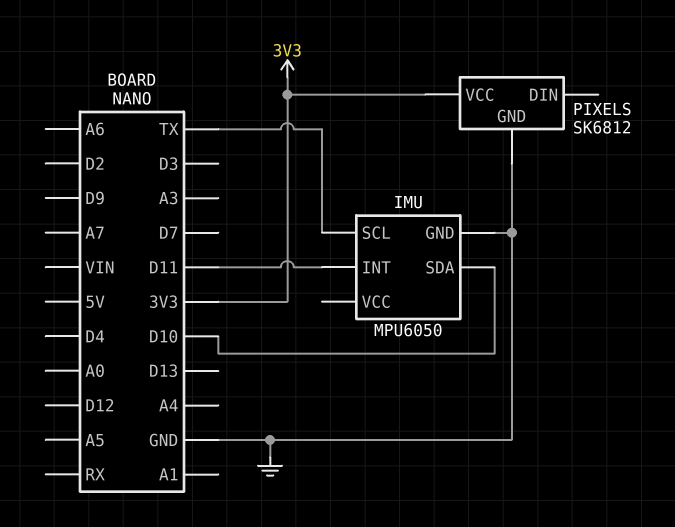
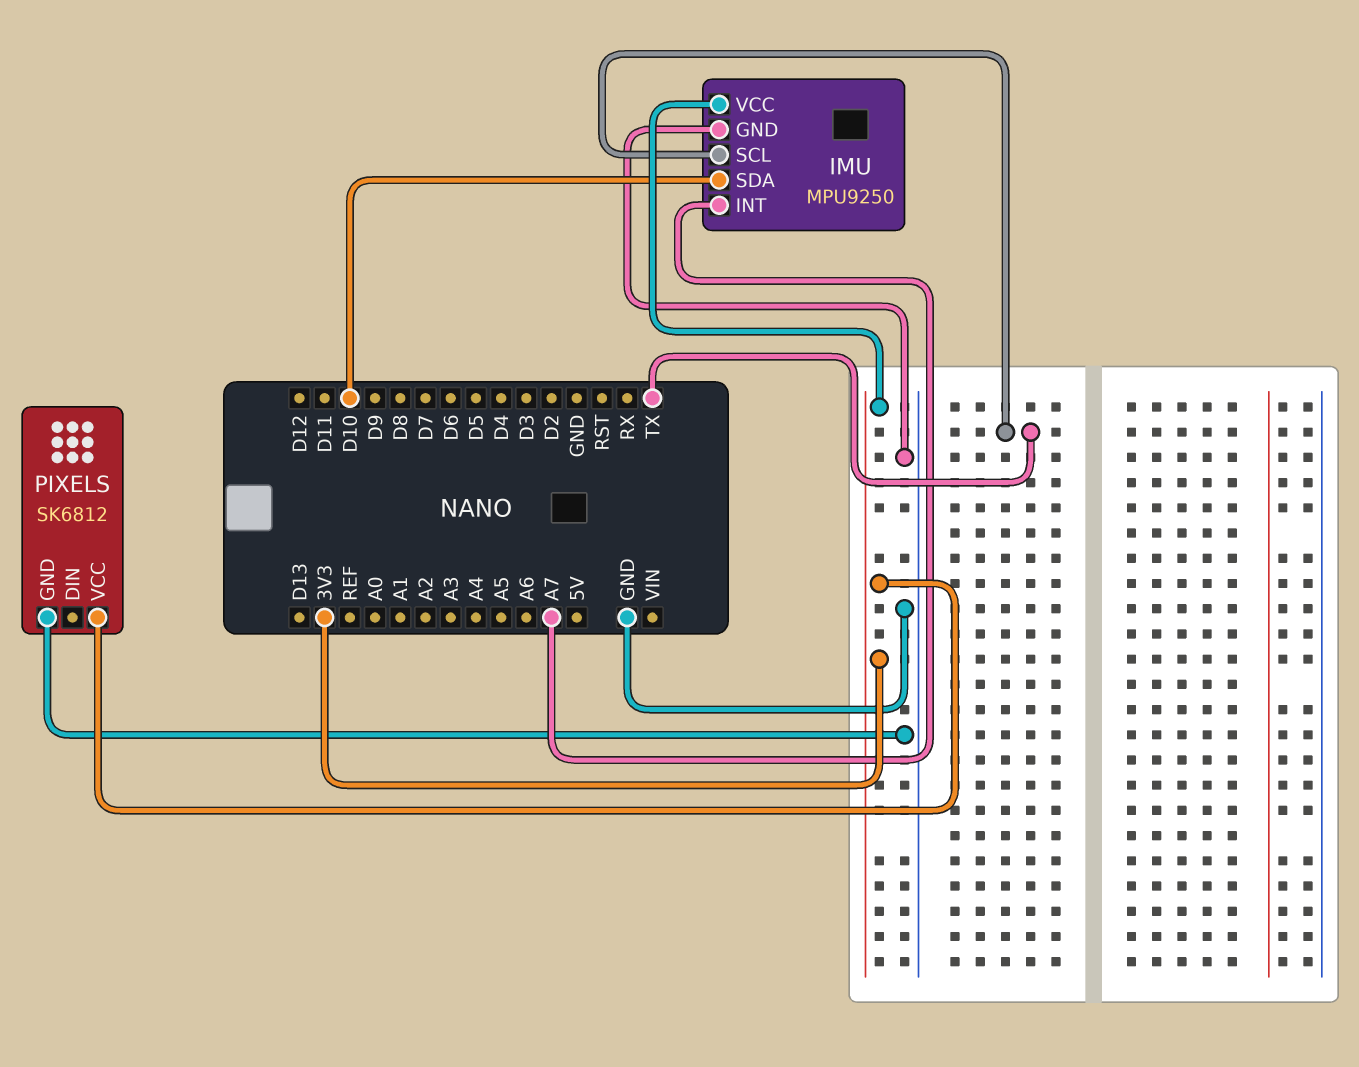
IMU: MPU6050 -> MPU9250
IMU pin INT: D11 -> A7
IMU pin VCC: none -> 3V3

